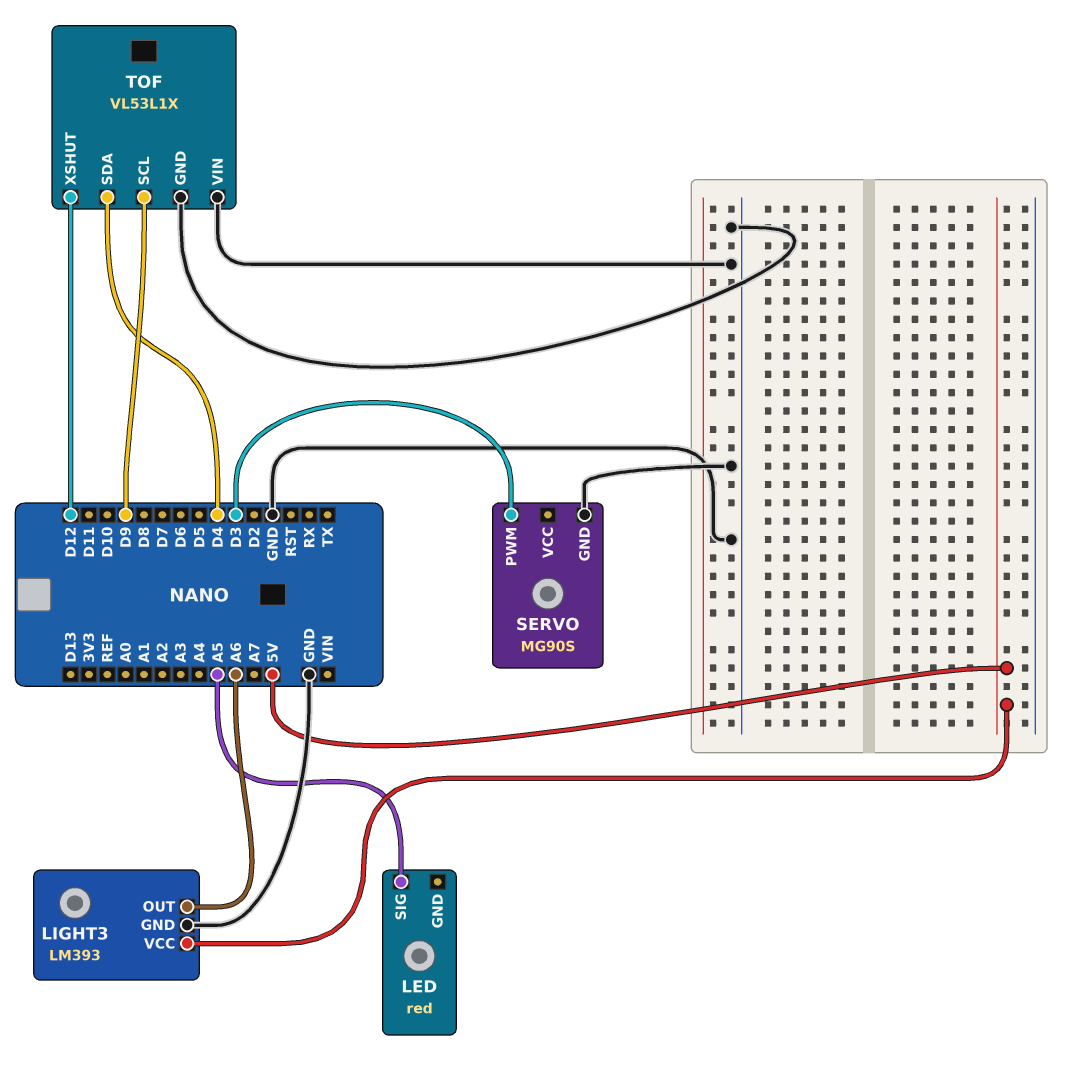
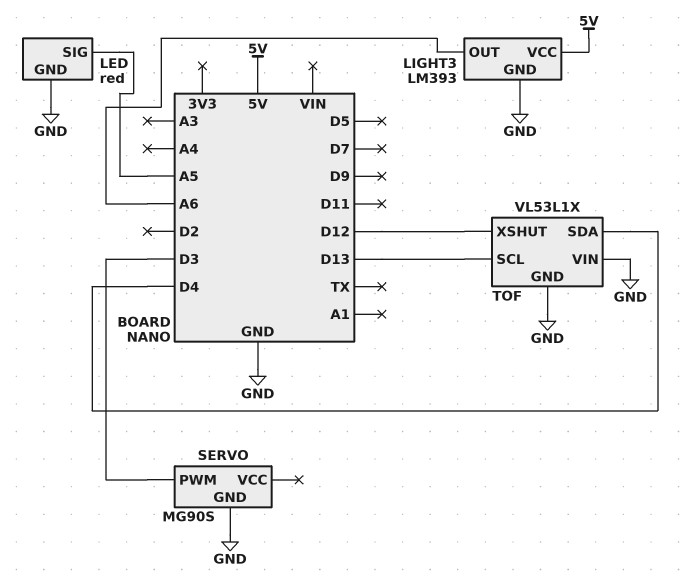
LED pin GND: none -> GND
TOF pin SCL: D9 -> D13

